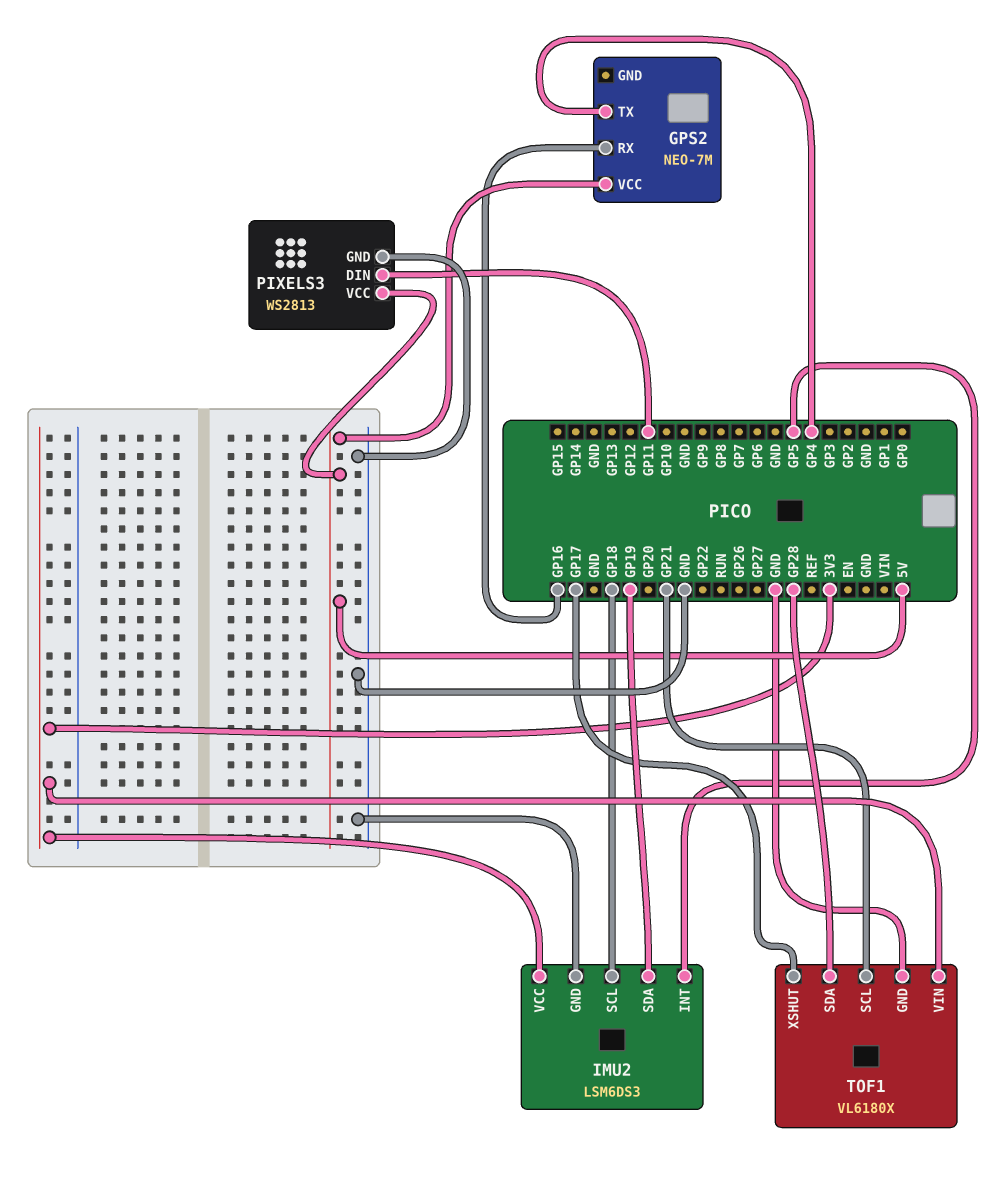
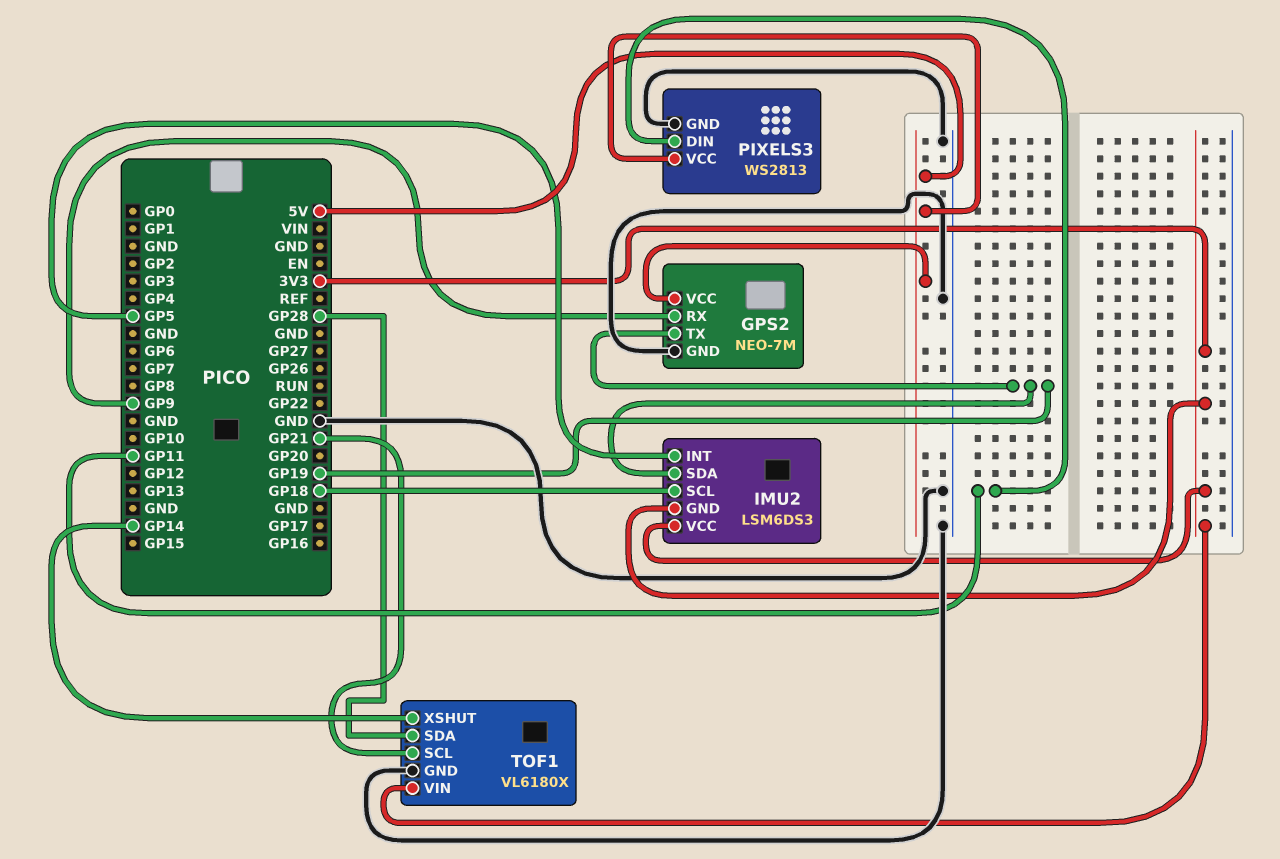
GPS2 pin GND: none -> GND
GPS2 pin RX: GP16 -> GP9
GPS2 pin TX: GP4 -> GP19
IMU2 pin GND: GND -> 3V3
TOF1 pin XSHUT: GP17 -> GP14

